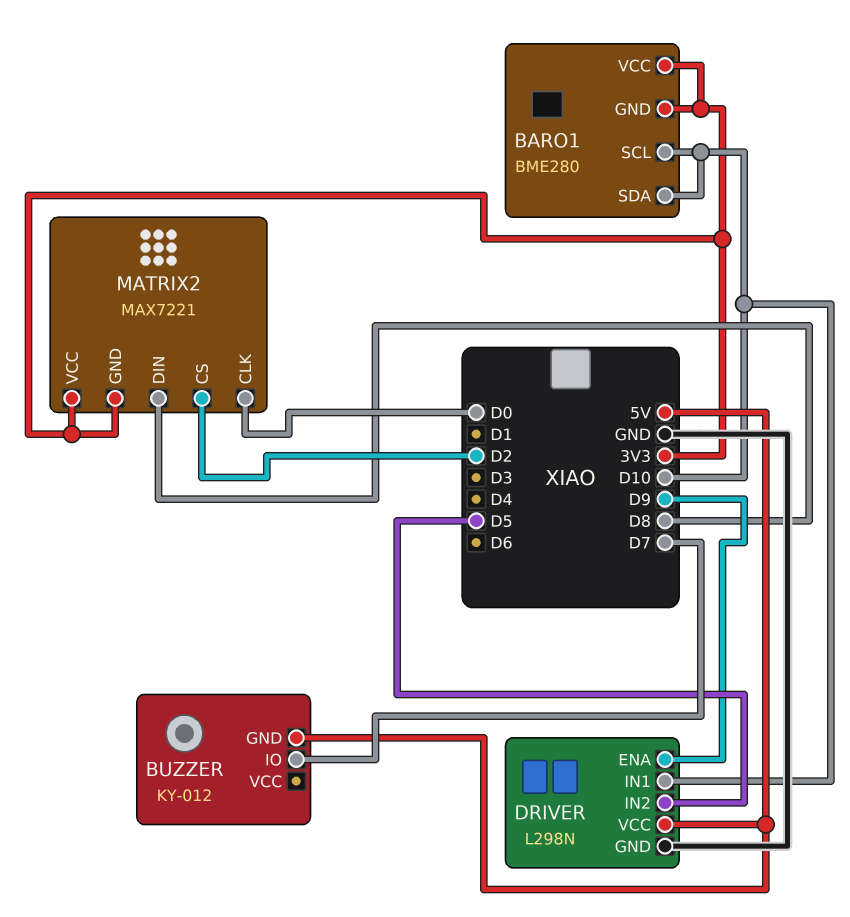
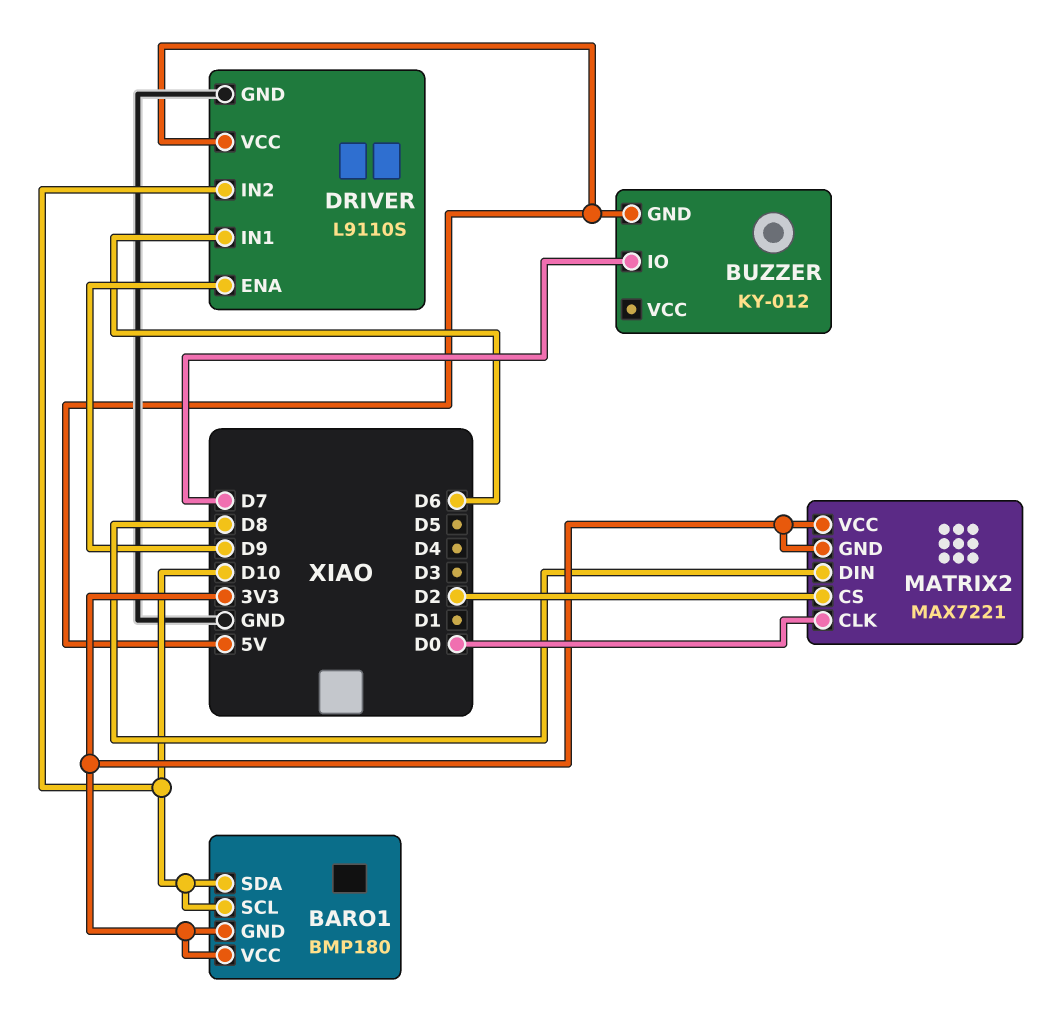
BARO1: BME280 -> BMP180
DRIVER: L298N -> L9110S
DRIVER pin IN1: D10 -> D6
DRIVER pin IN2: D5 -> D10

